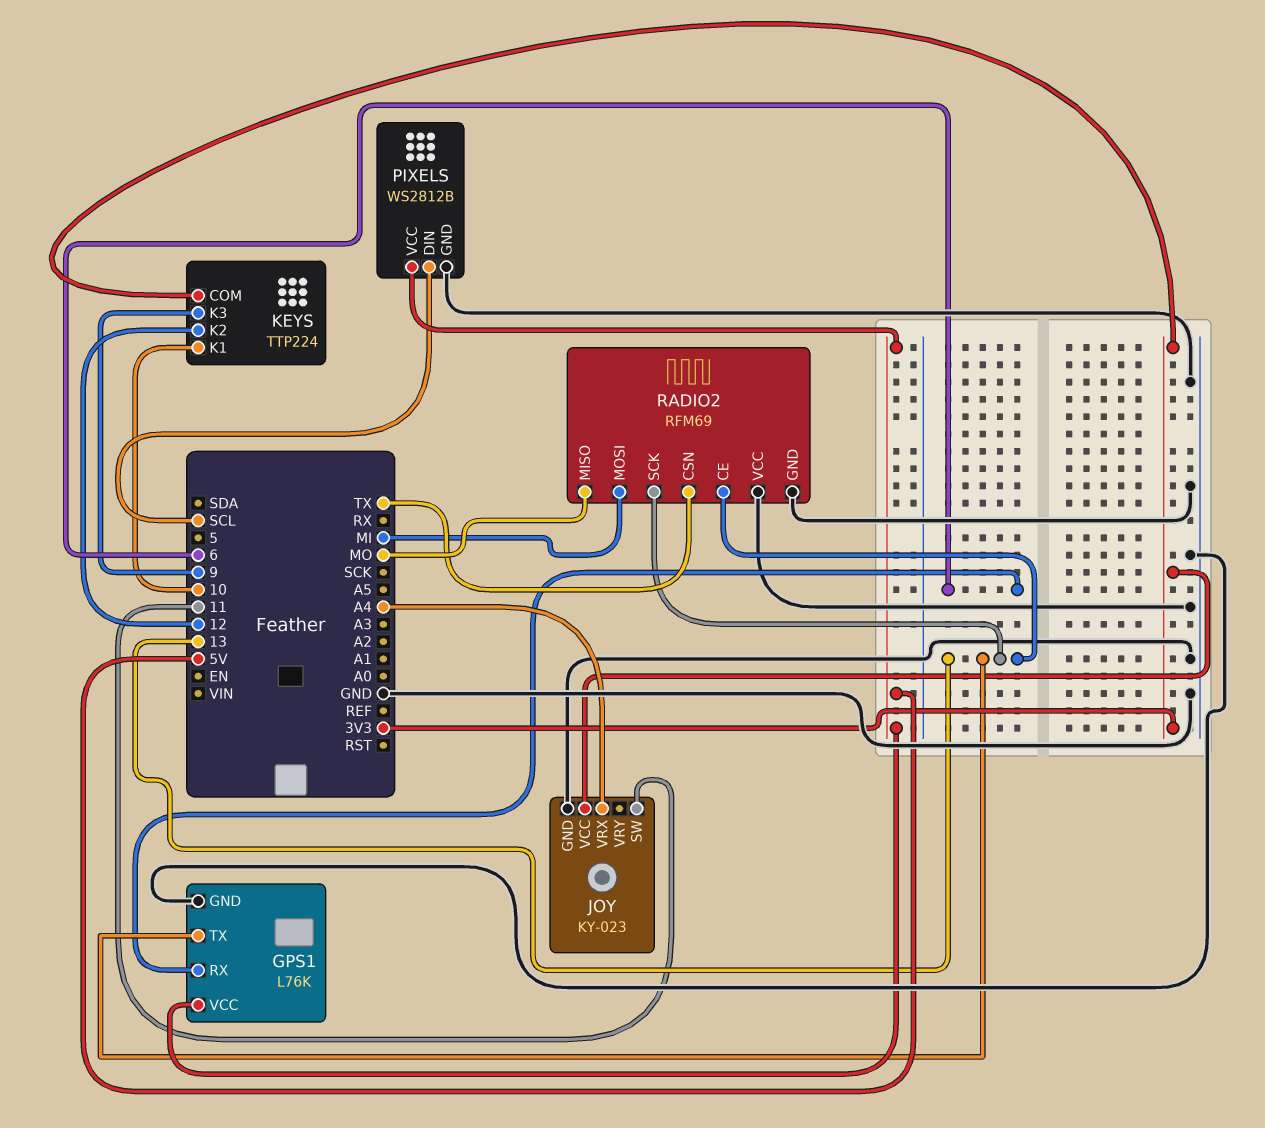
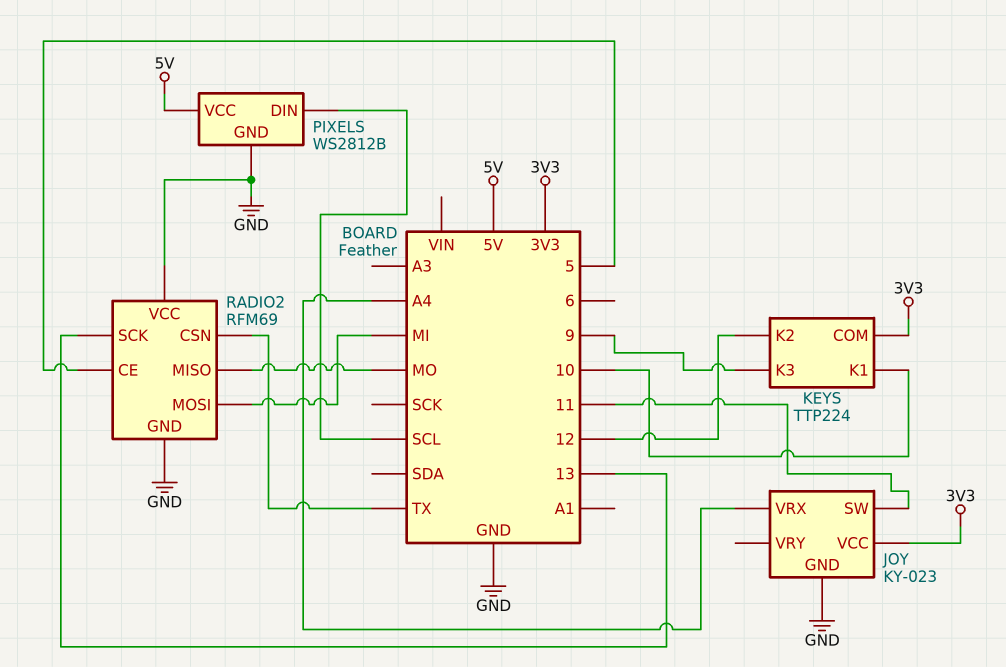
GPS1: L76K -> none
GPS1 pin GND: GND -> none
GPS1 pin RX: 6 -> none
GPS1 pin TX: 13 -> none
GPS1 pin VCC: 5V -> none
RADIO2 pin CE: 13 -> 5

